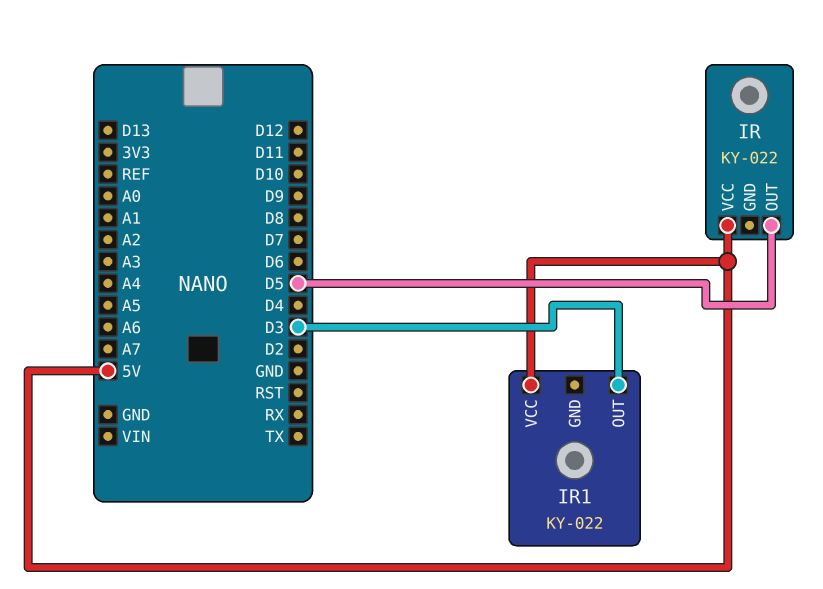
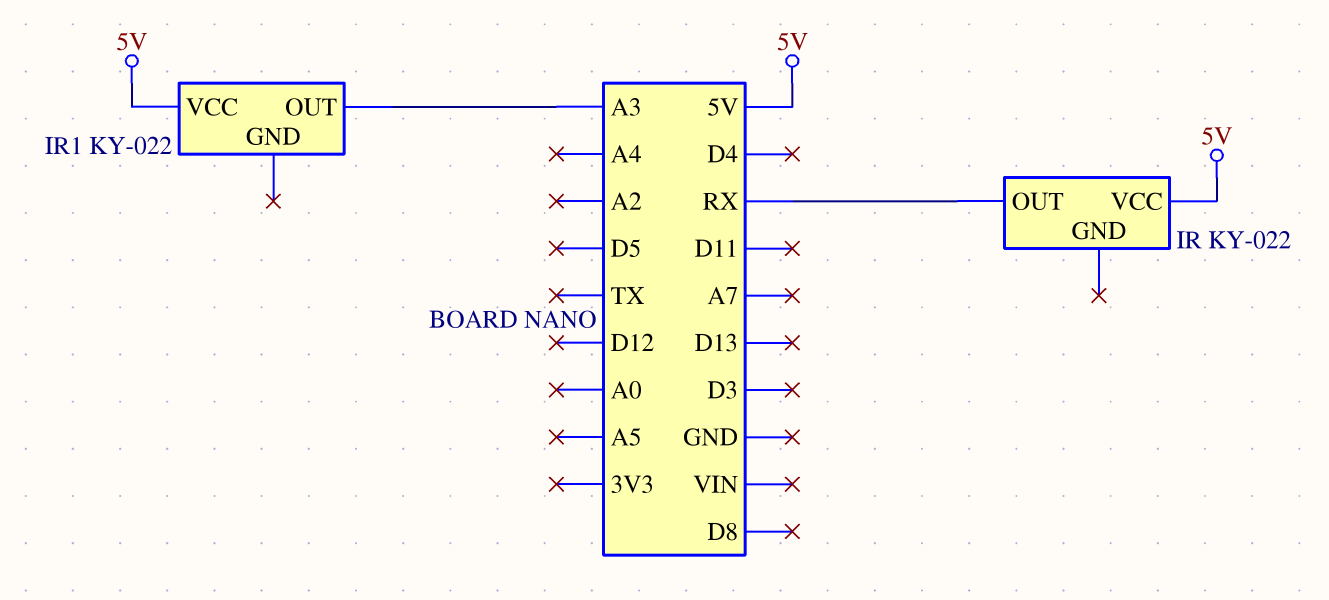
IR pin OUT: D5 -> RX
IR1 pin OUT: D3 -> A3

